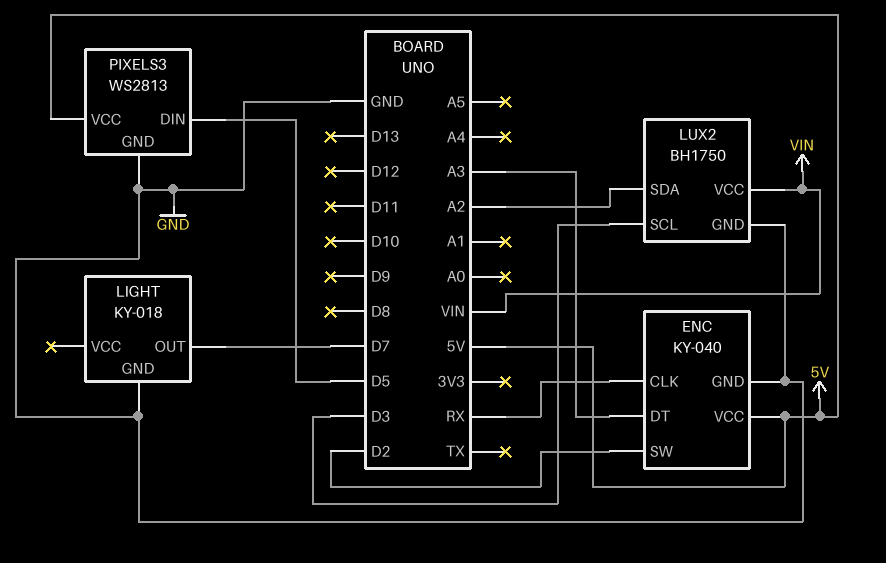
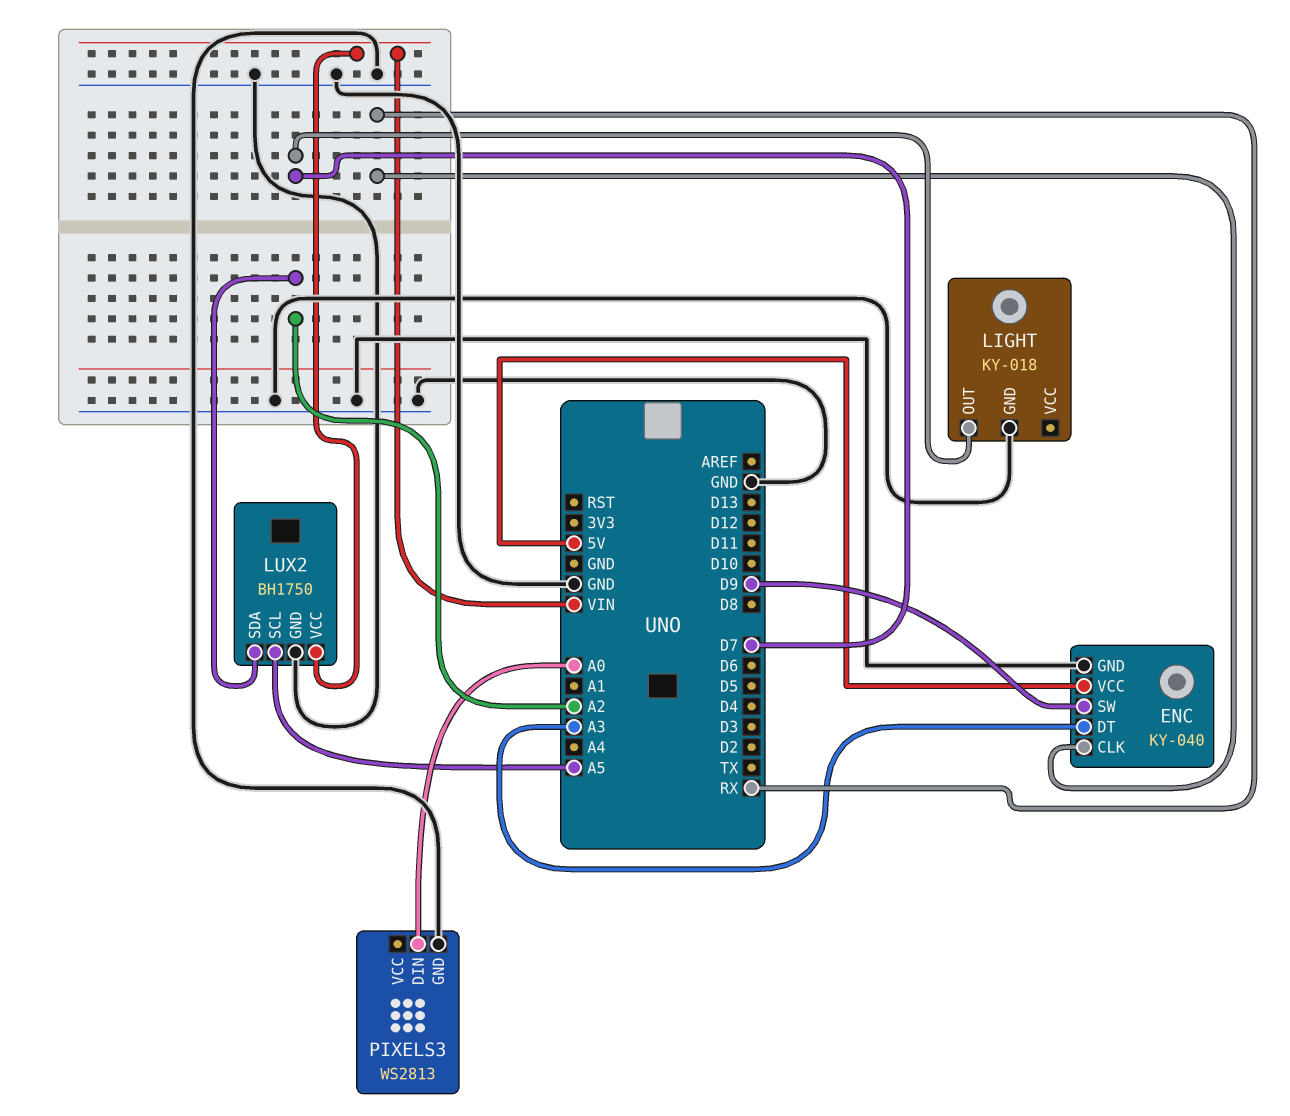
ENC pin SW: D2 -> D9
LUX2 pin SCL: D3 -> A5
PIXELS3 pin DIN: D5 -> A0
PIXELS3 pin VCC: 5V -> none

